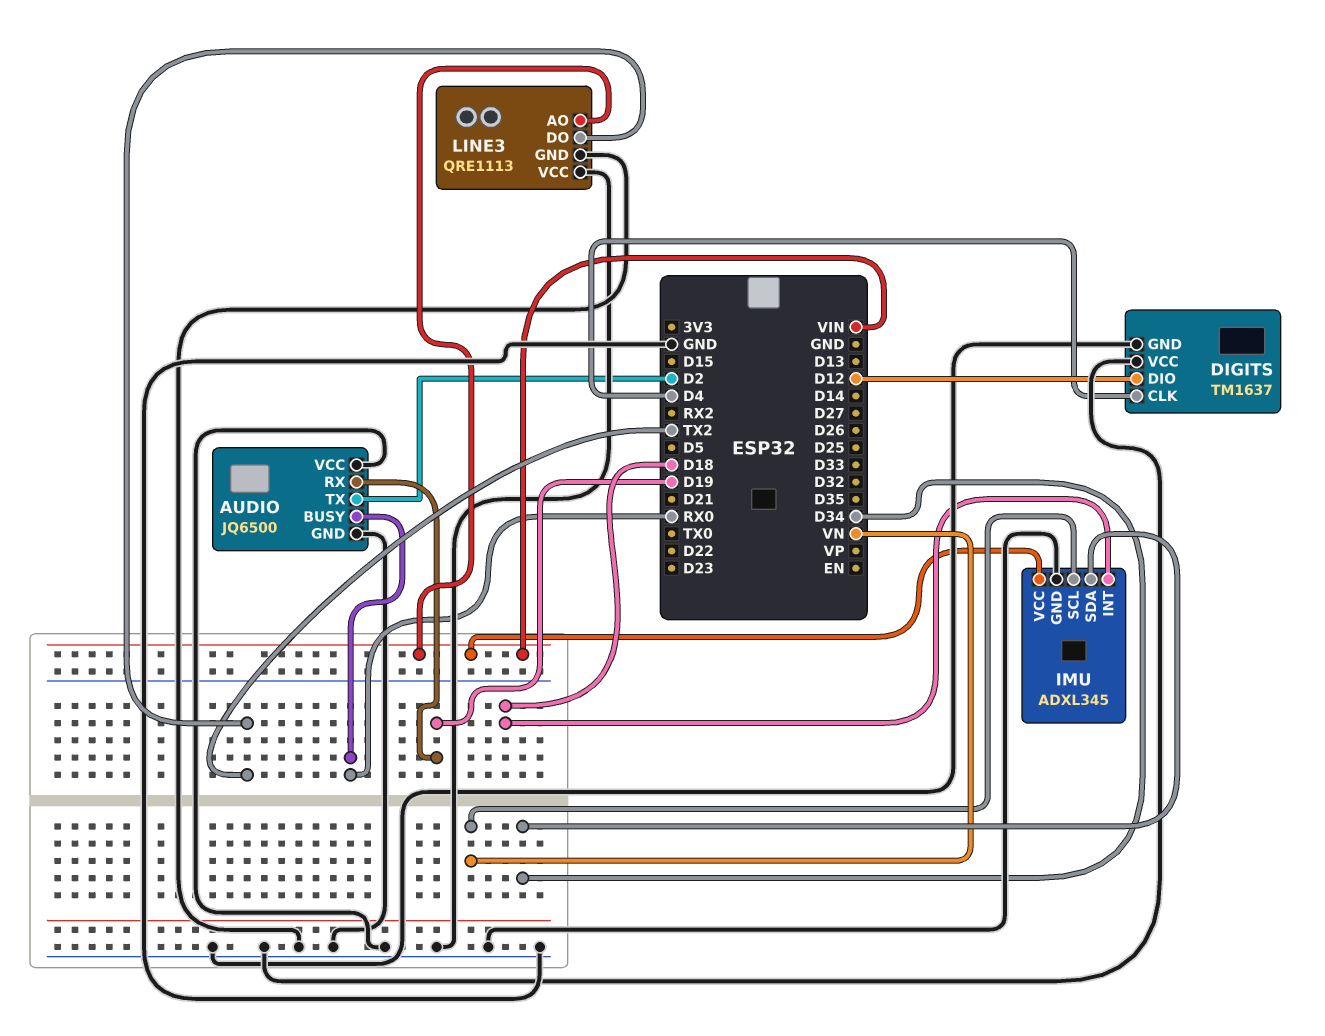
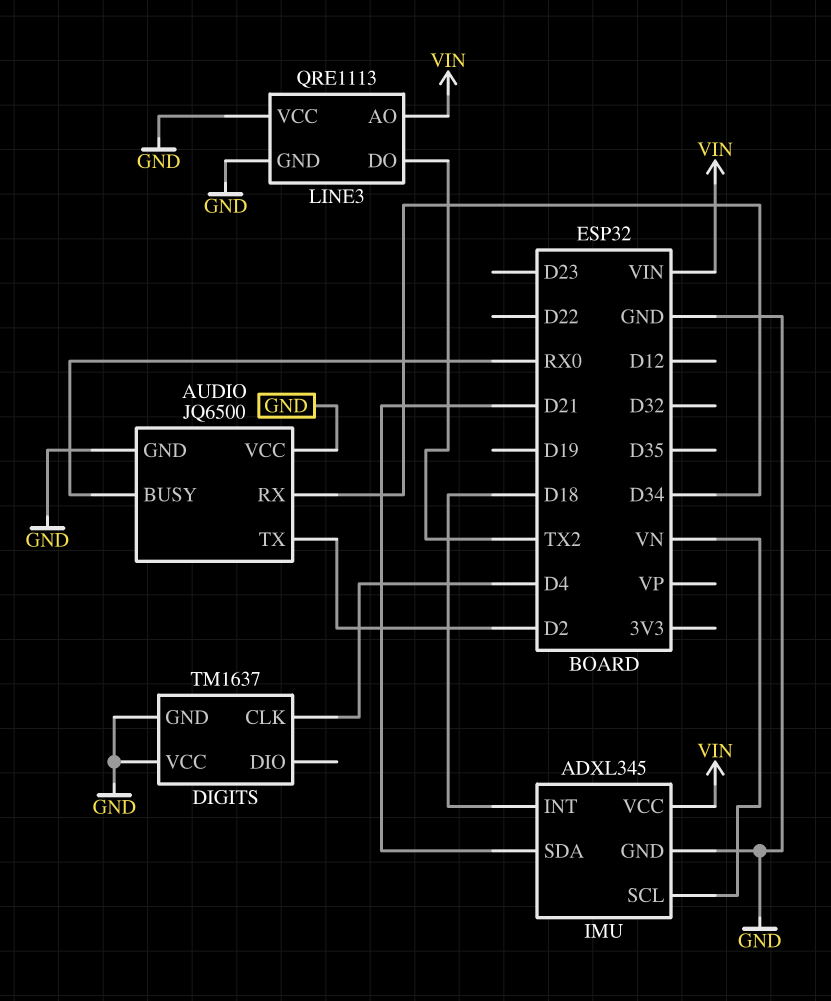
AUDIO pin RX: D19 -> D34
DIGITS pin DIO: D12 -> none
IMU pin SDA: D34 -> D21

